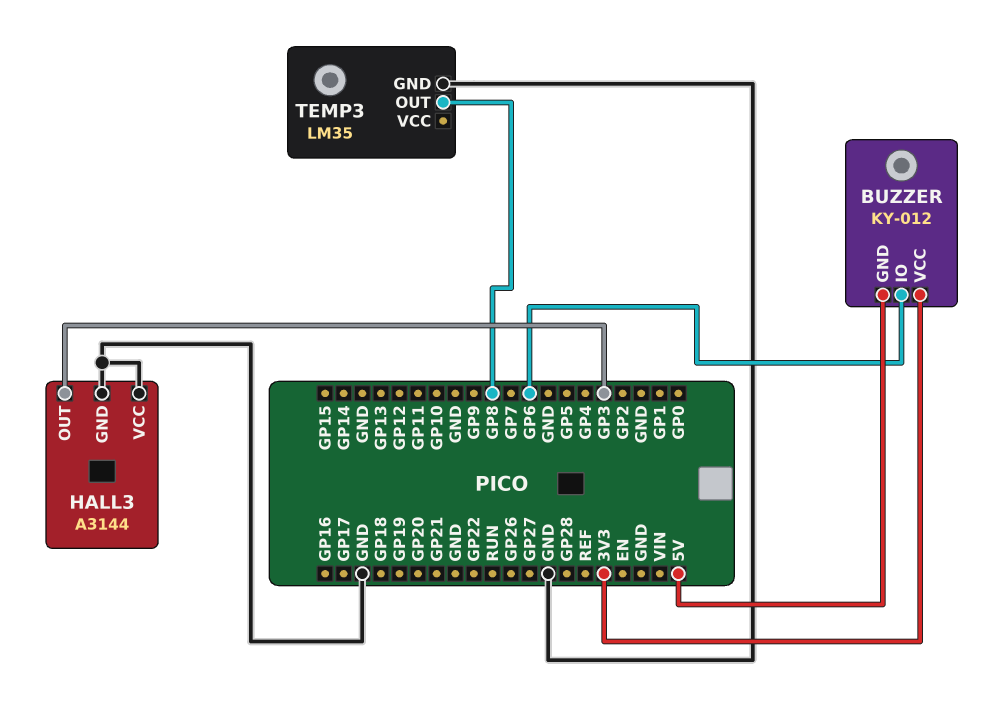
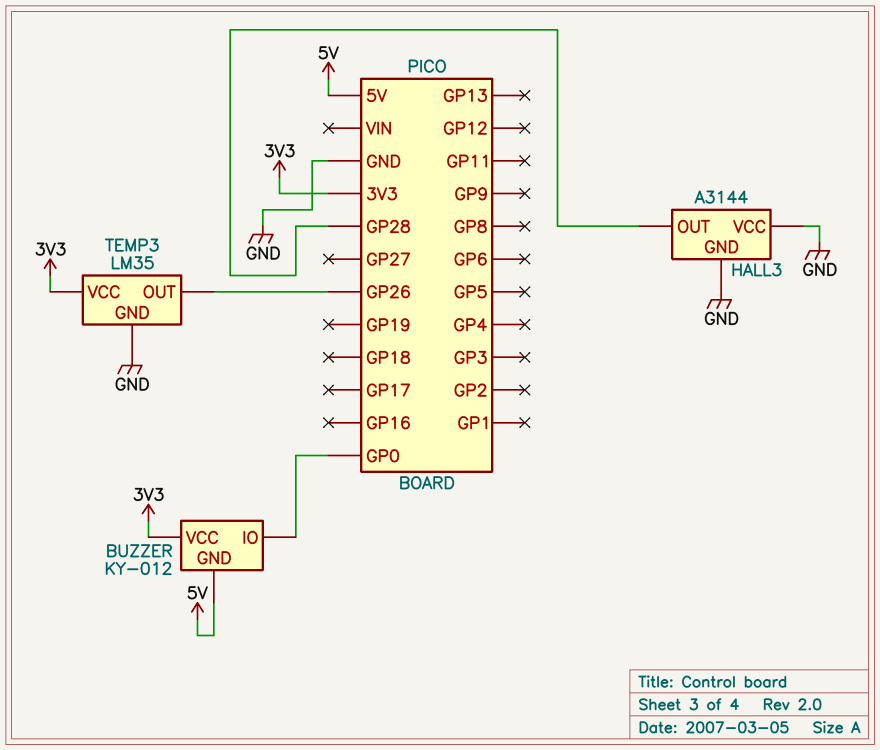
BUZZER pin IO: GP6 -> GP0
HALL3 pin OUT: GP3 -> GP28
TEMP3 pin OUT: GP8 -> GP26
TEMP3 pin VCC: none -> 3V3

